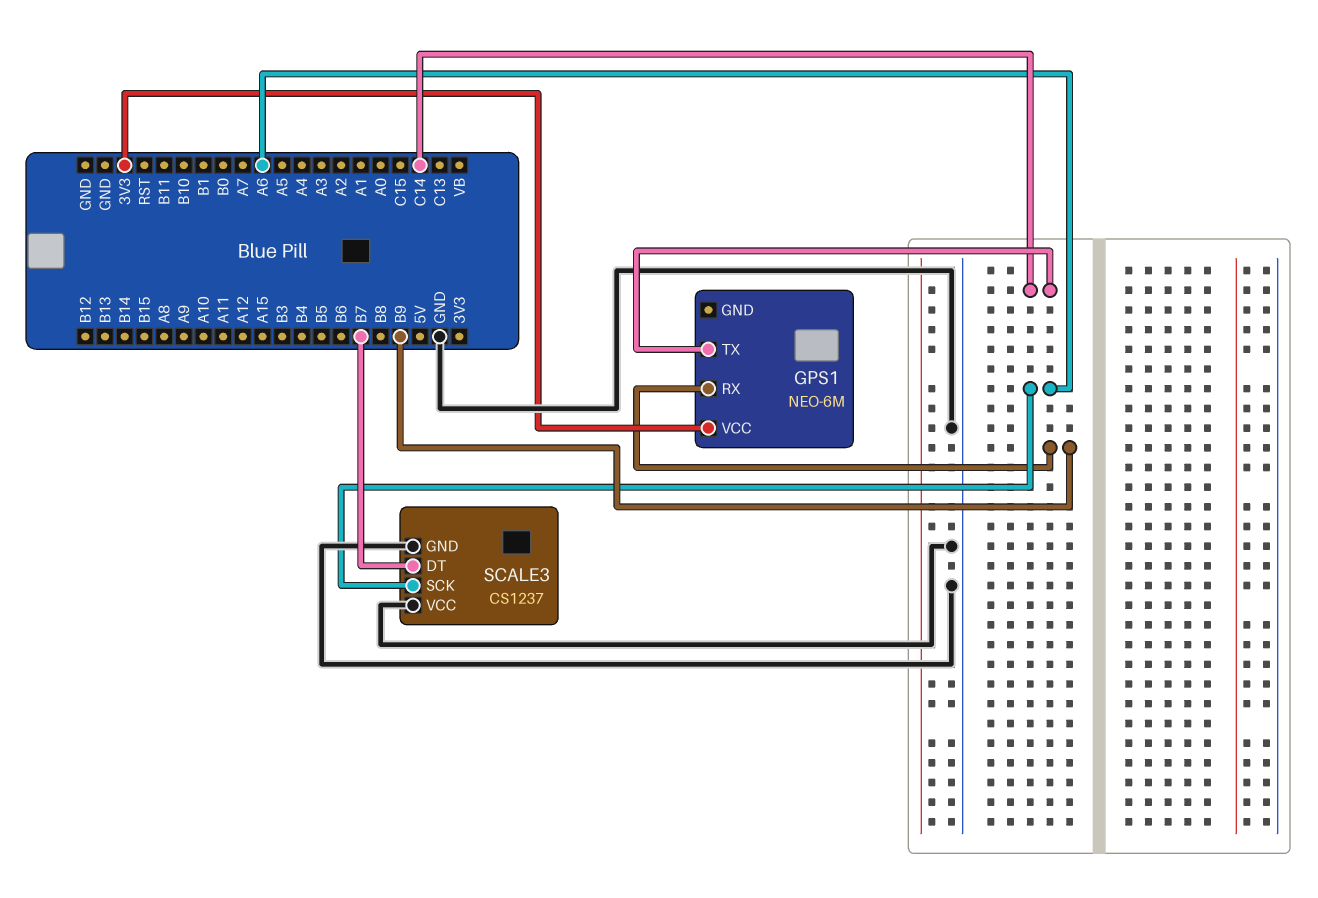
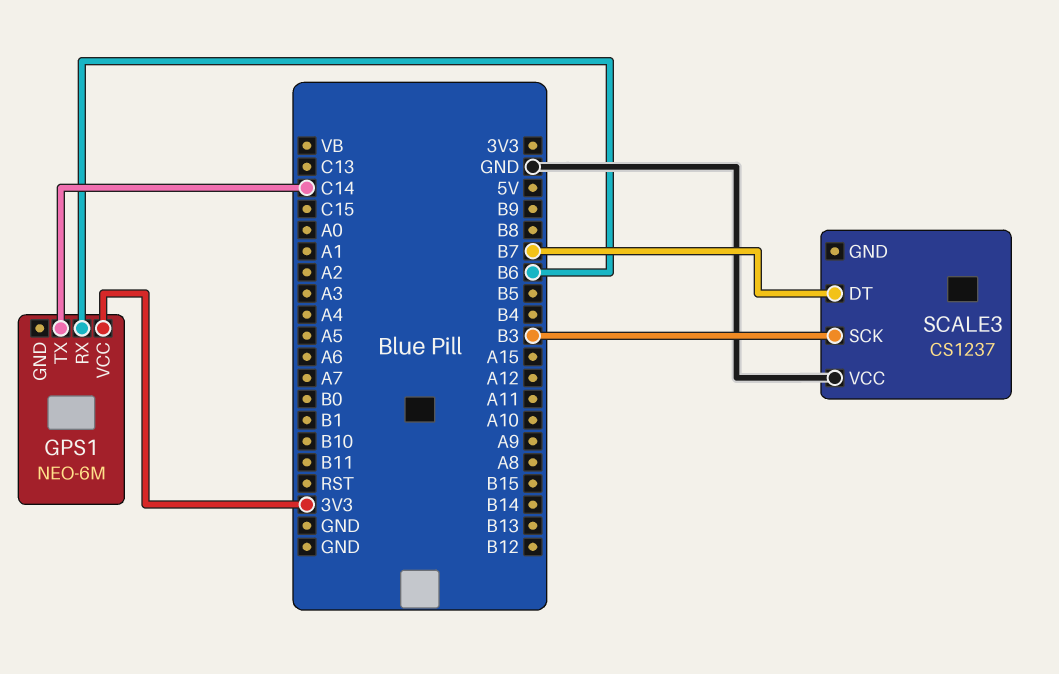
GPS1 pin RX: B9 -> B6
SCALE3 pin GND: GND -> none
SCALE3 pin SCK: A6 -> B3

